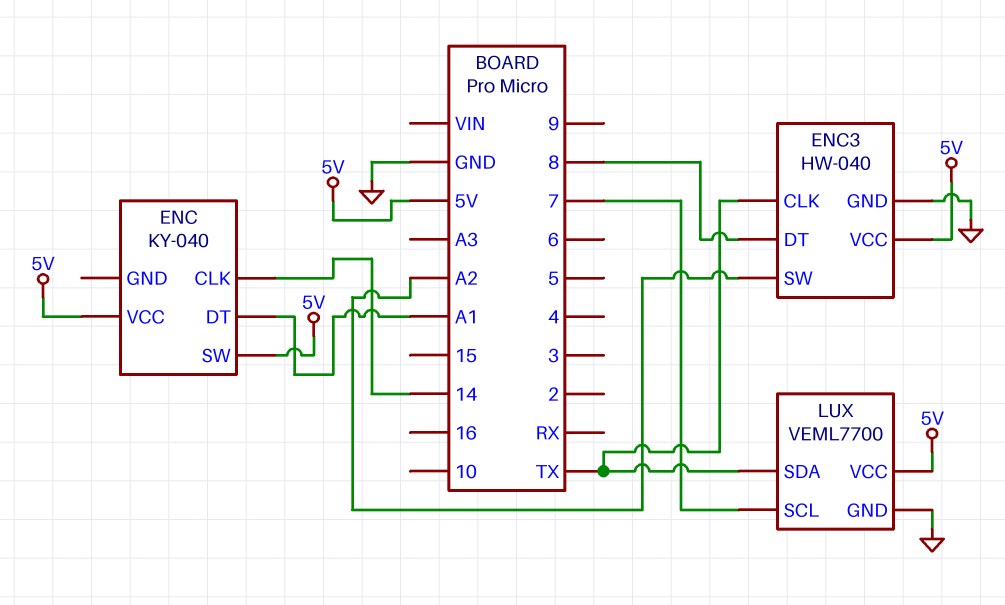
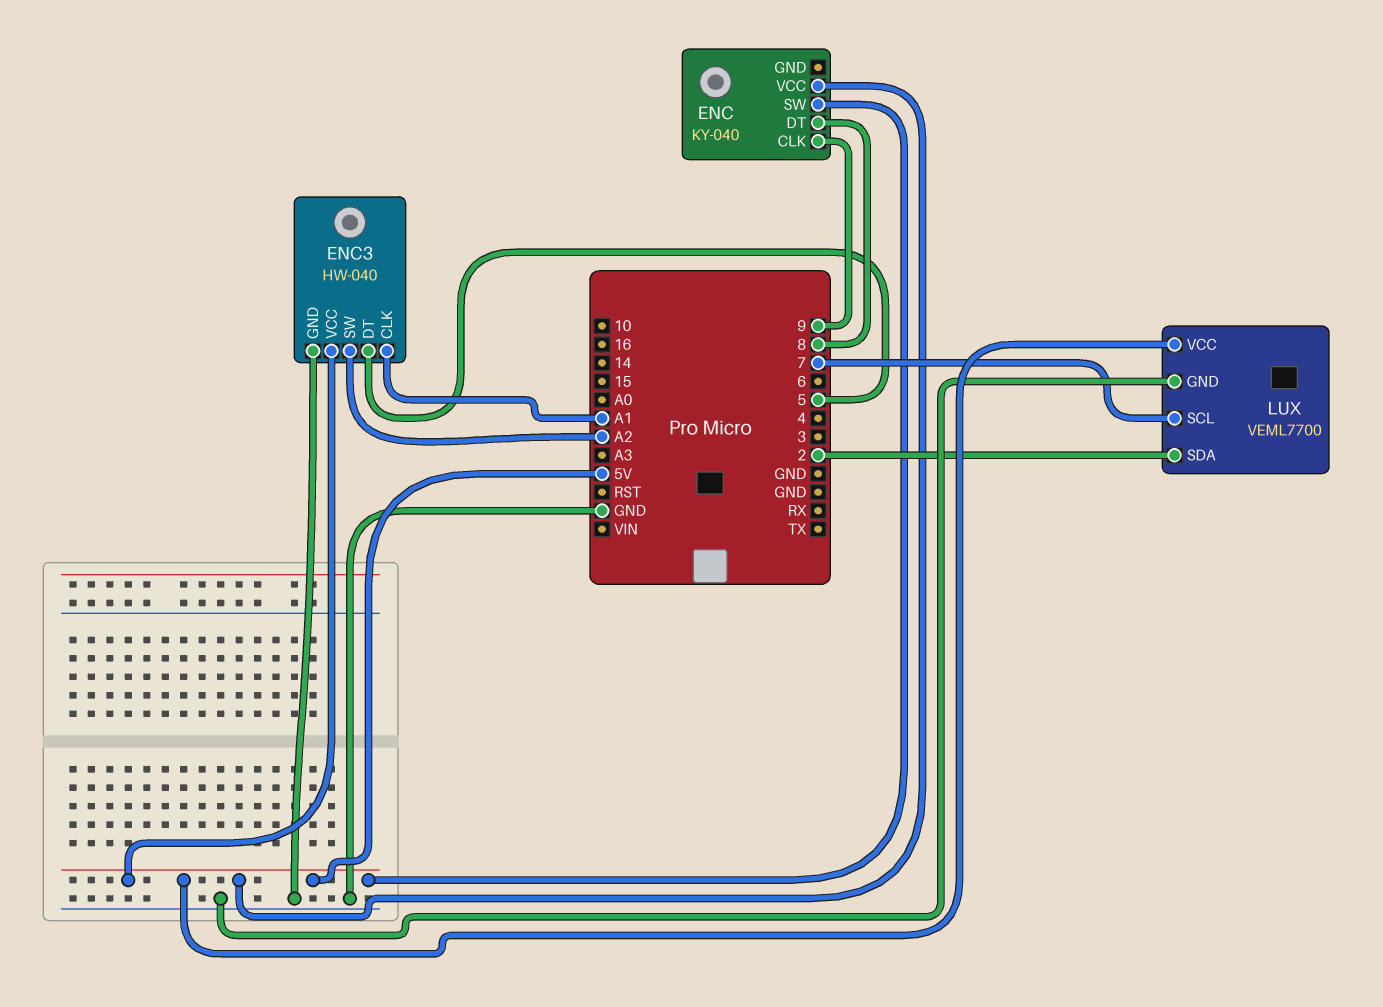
ENC pin CLK: 14 -> 9
ENC pin DT: A1 -> 8
ENC3 pin CLK: TX -> A1
ENC3 pin DT: 8 -> 5
LUX pin SDA: TX -> 2

